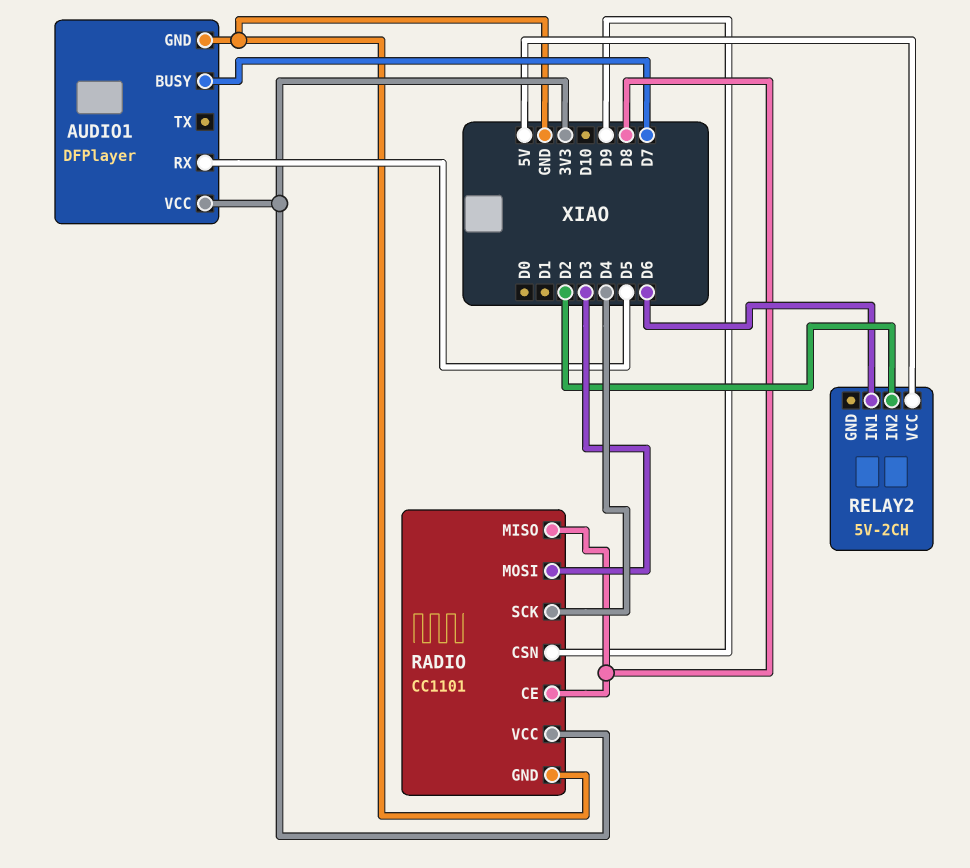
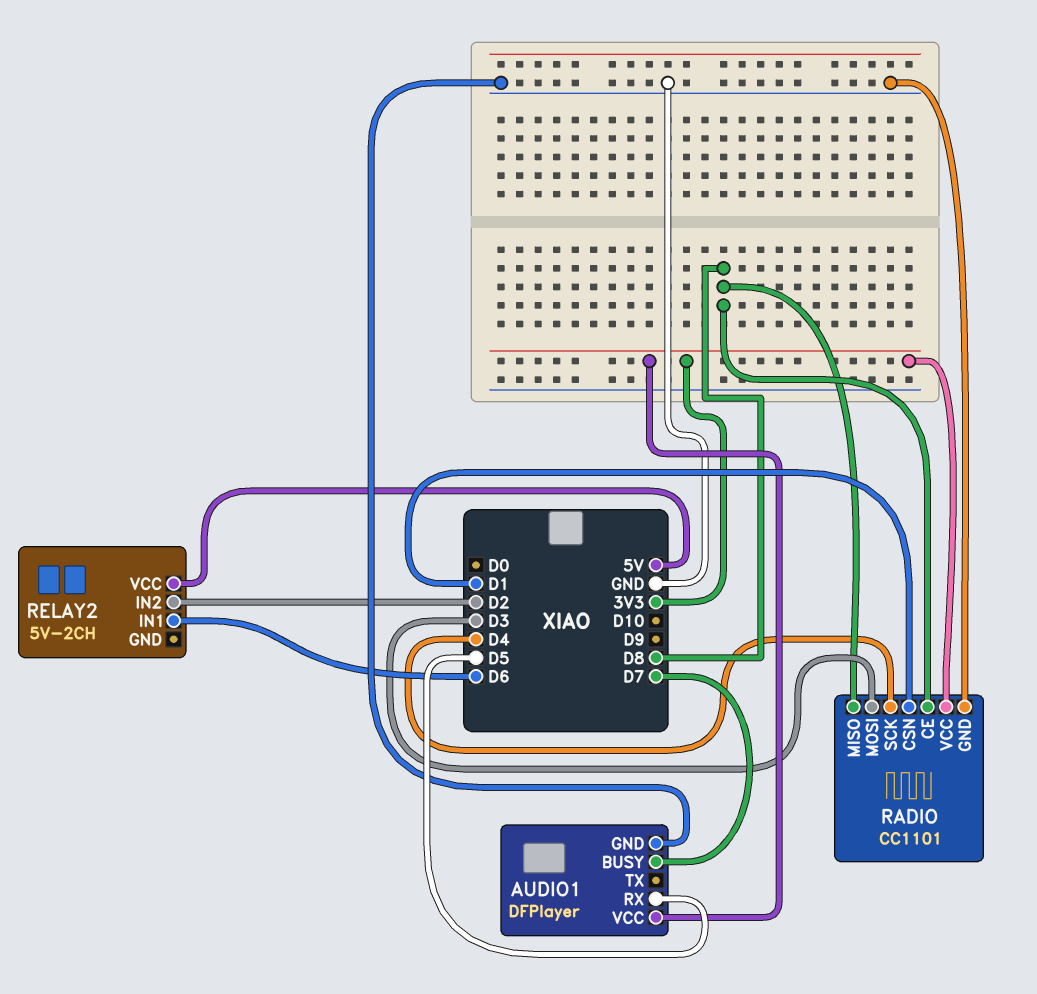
RADIO pin CSN: D9 -> D1

